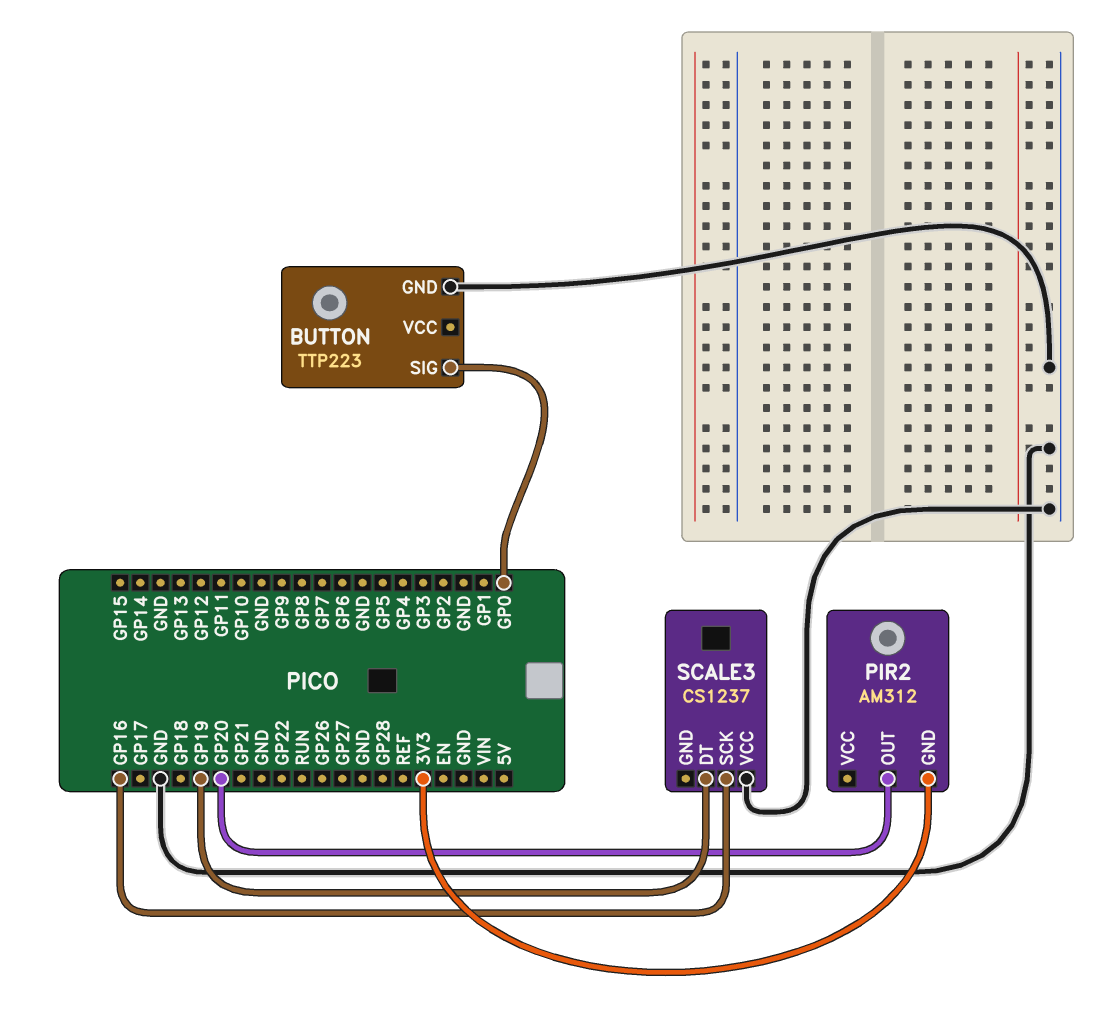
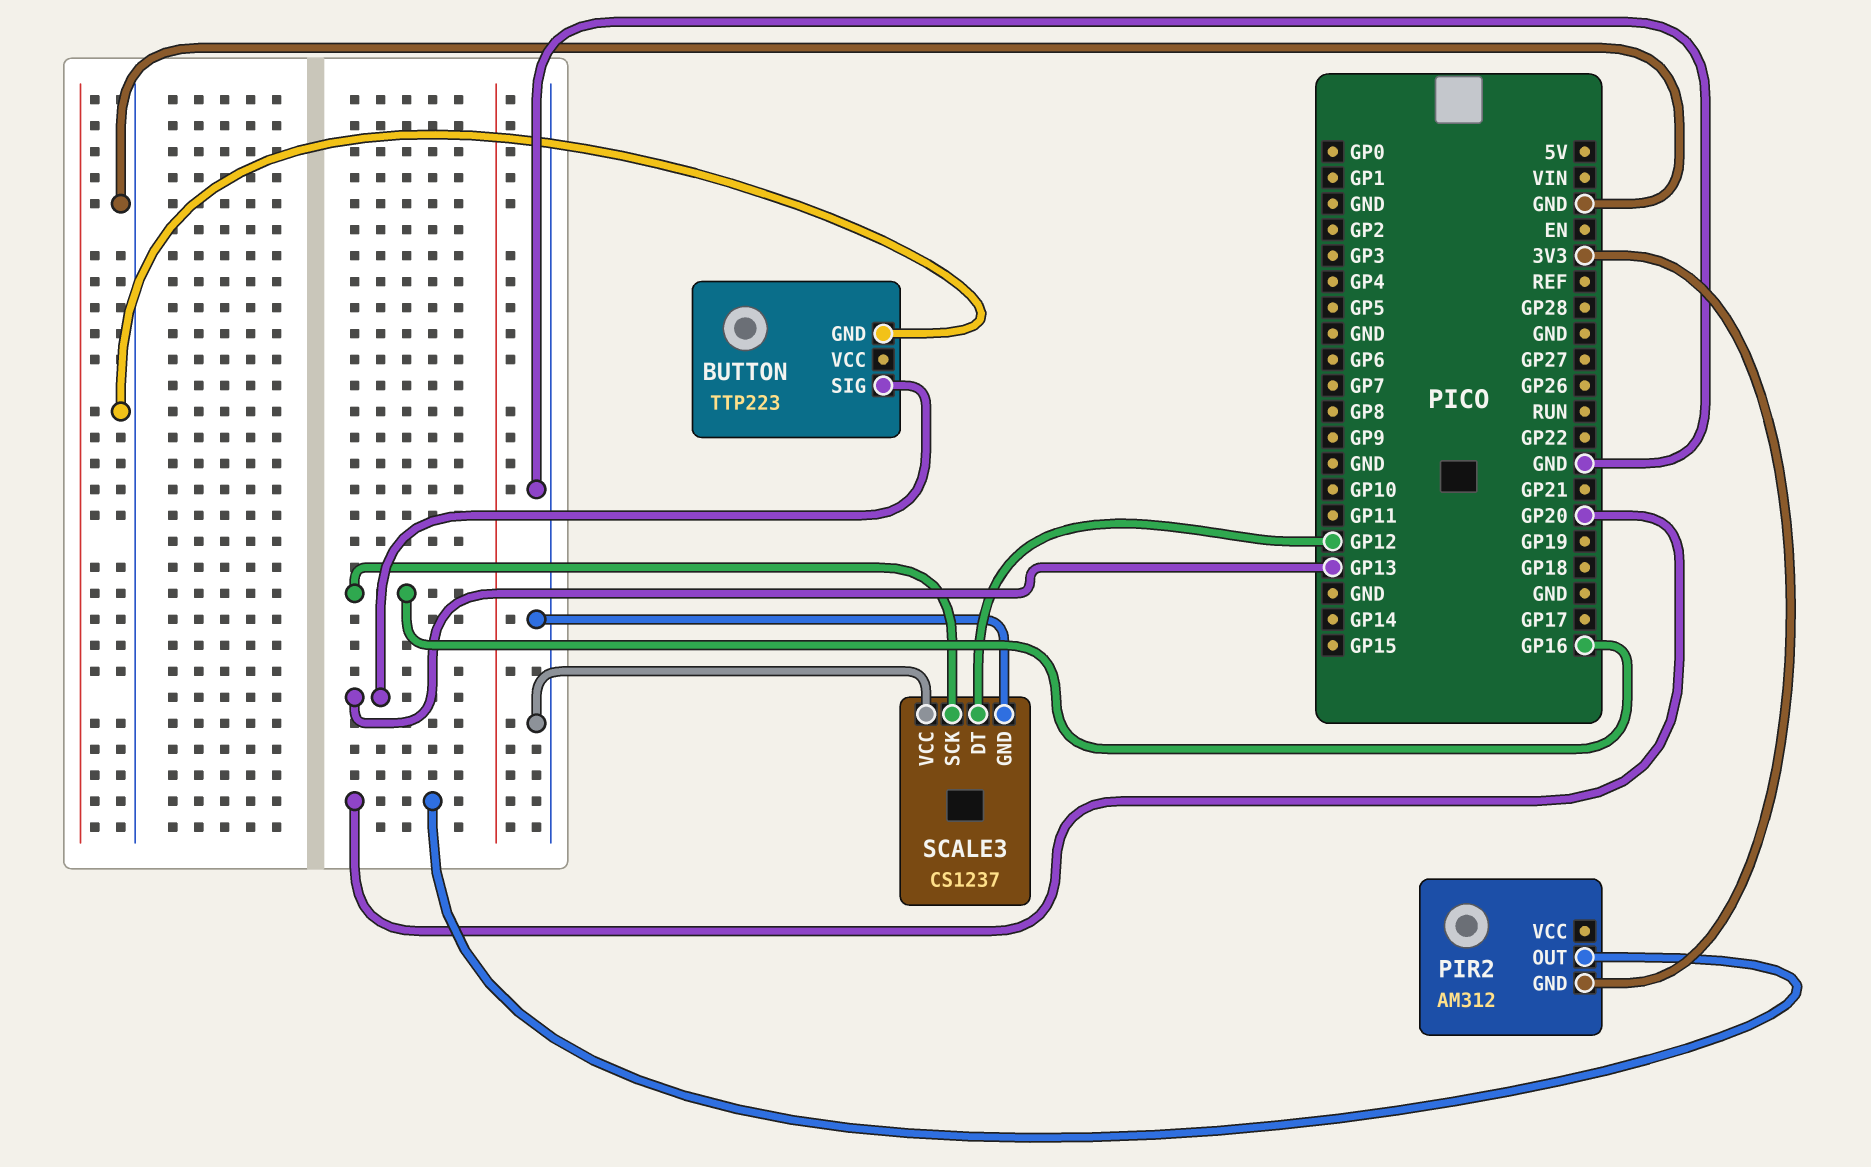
BUTTON pin SIG: GP0 -> GP13
SCALE3 pin DT: GP19 -> GP12
SCALE3 pin GND: none -> GND

